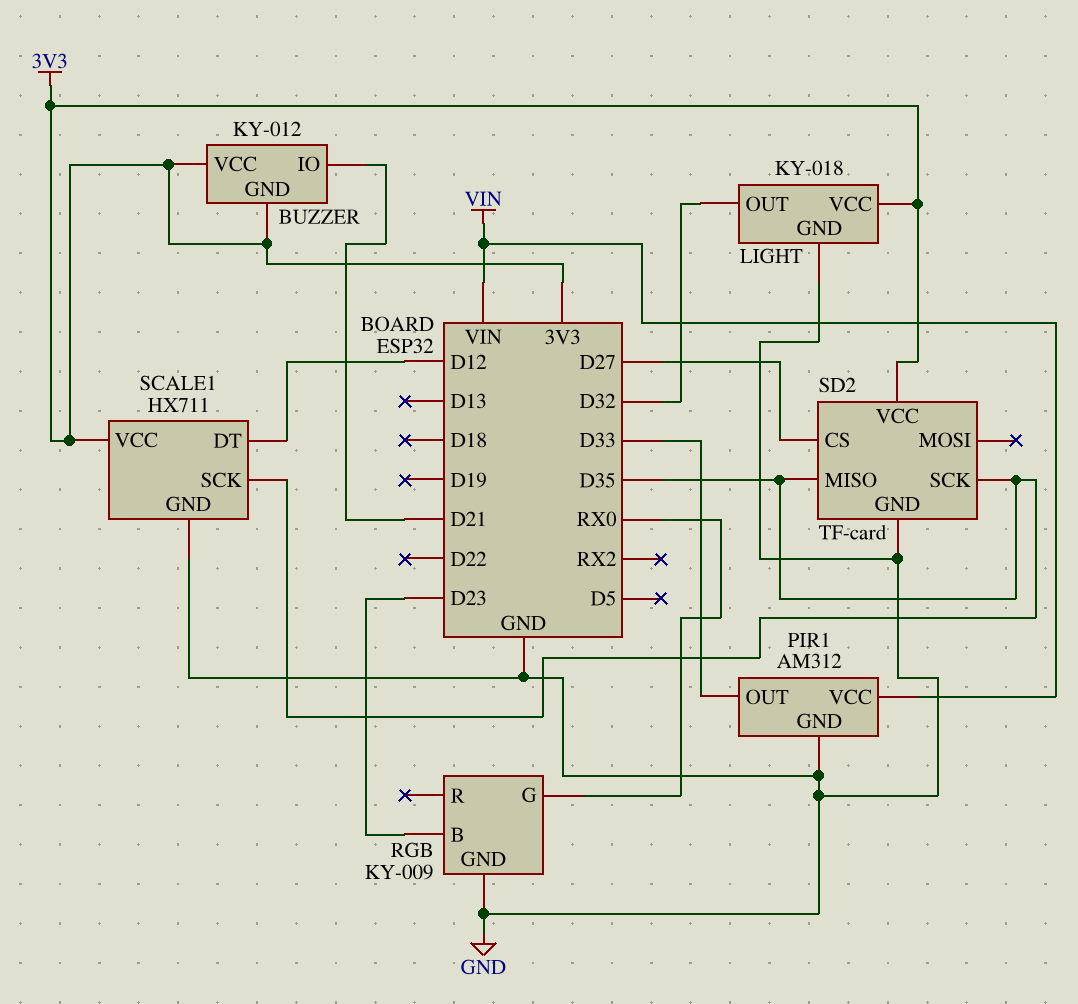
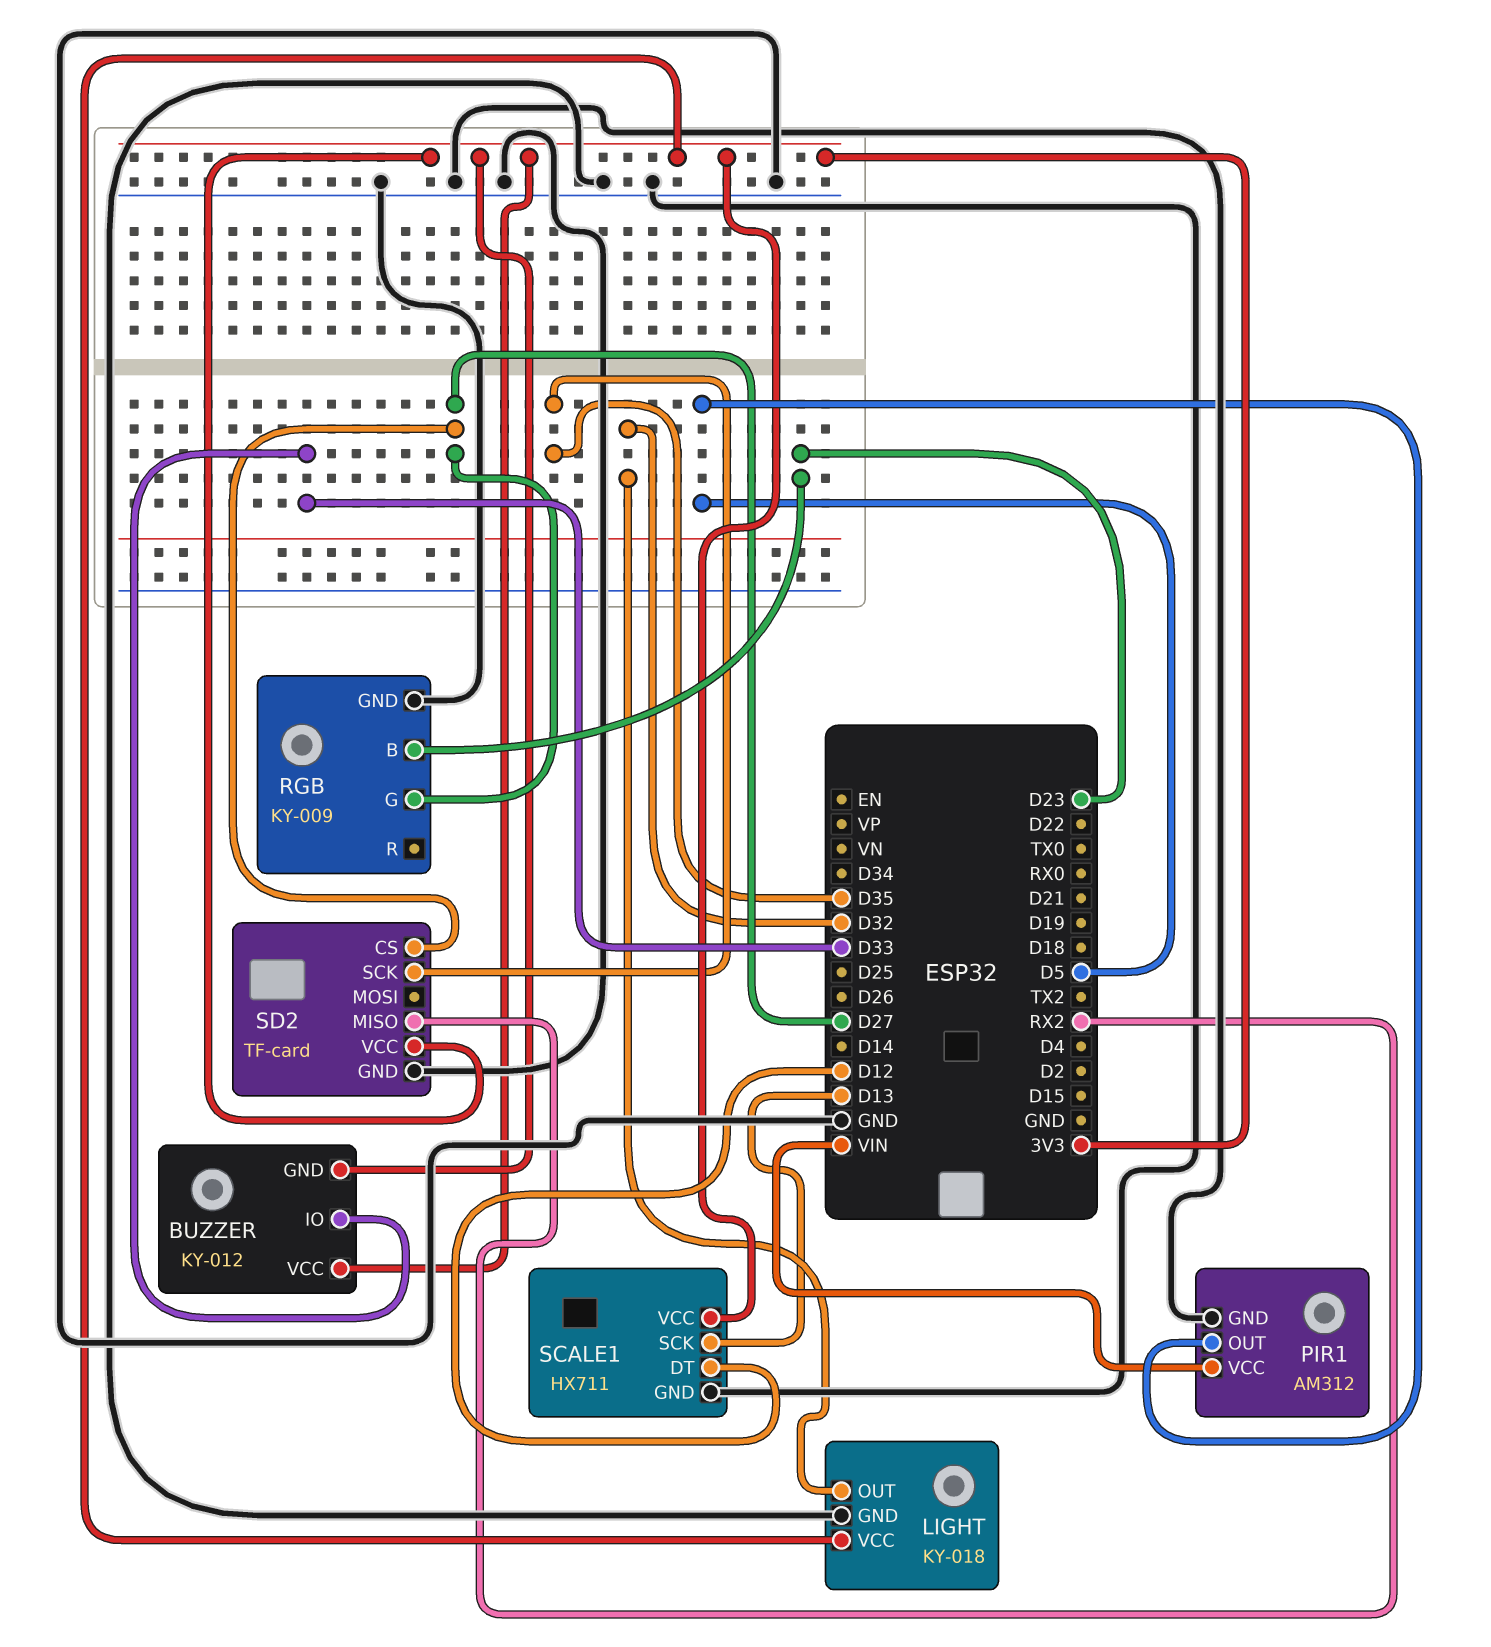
BUZZER pin IO: D21 -> D33
PIR1 pin OUT: D33 -> D5
RGB pin G: RX0 -> D27
SCALE1 pin SCK: D35 -> D13
SD2 pin MISO: D35 -> RX2

